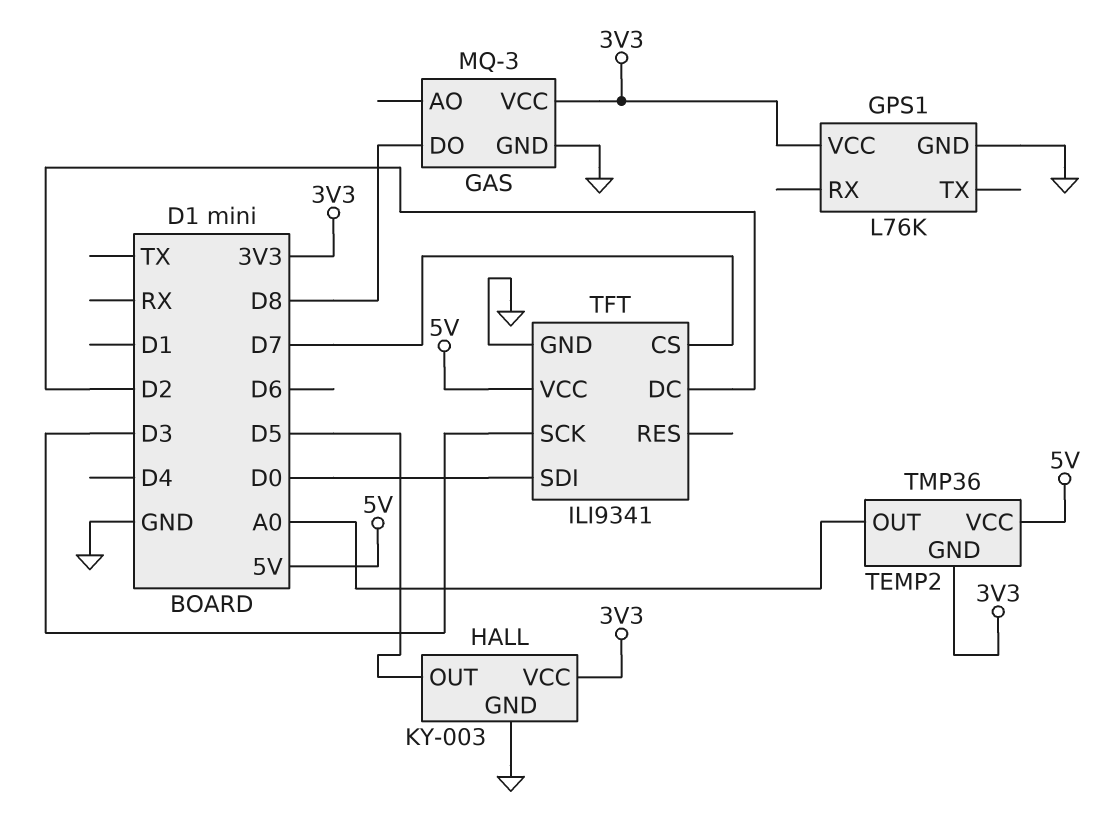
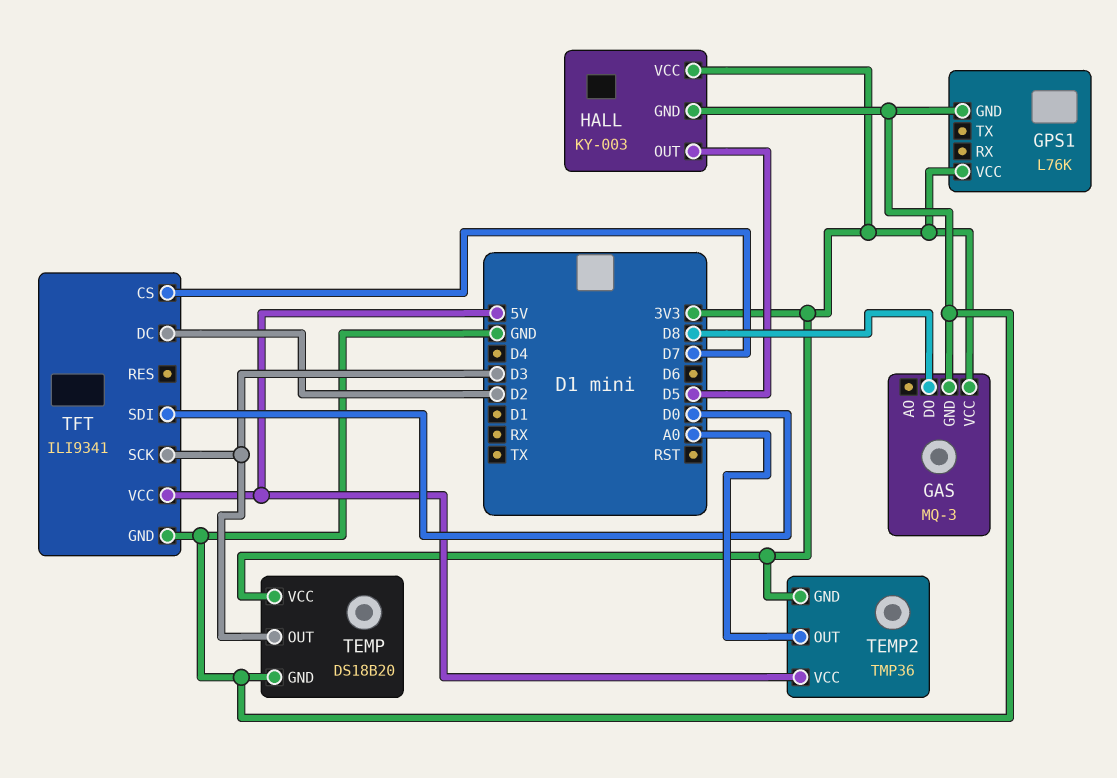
TEMP: none -> DS18B20
TEMP pin GND: none -> GND
TEMP pin OUT: none -> D3
TEMP pin VCC: none -> 3V3

